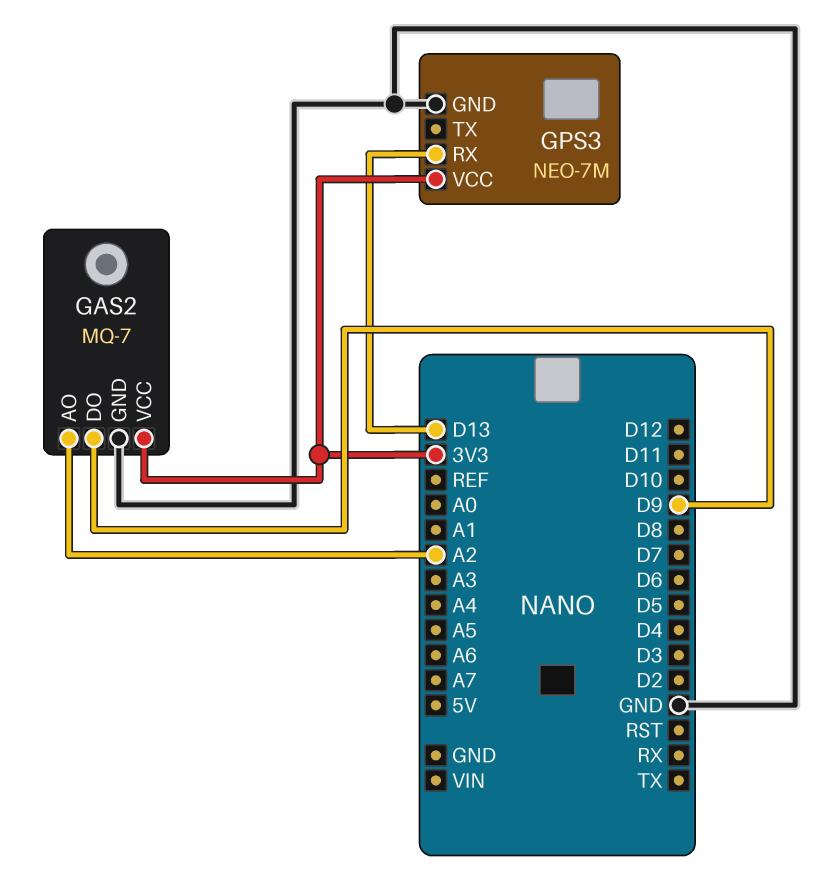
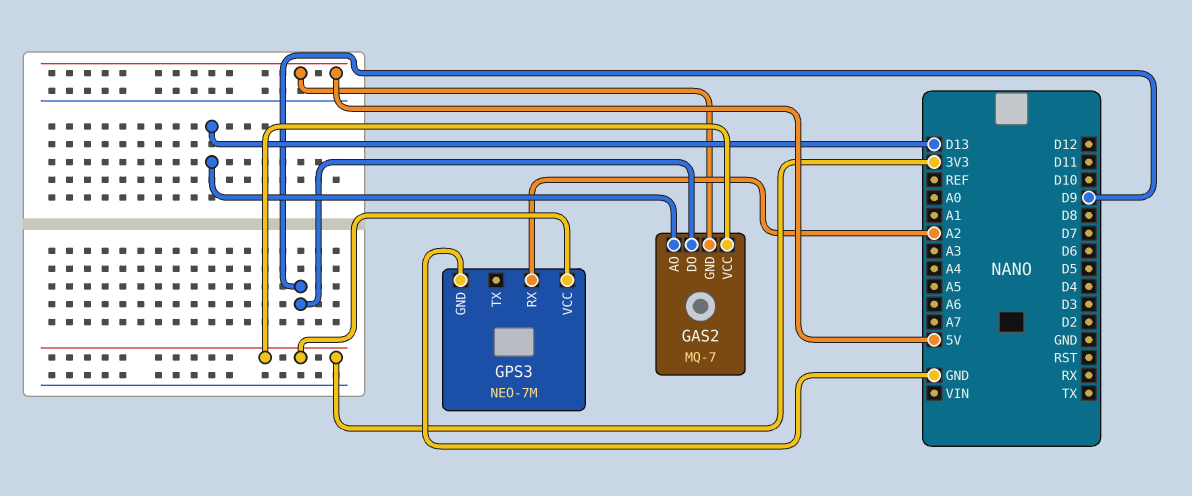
GAS2 pin AO: A2 -> D13
GAS2 pin GND: GND -> 5V
GPS3 pin RX: D13 -> A2

